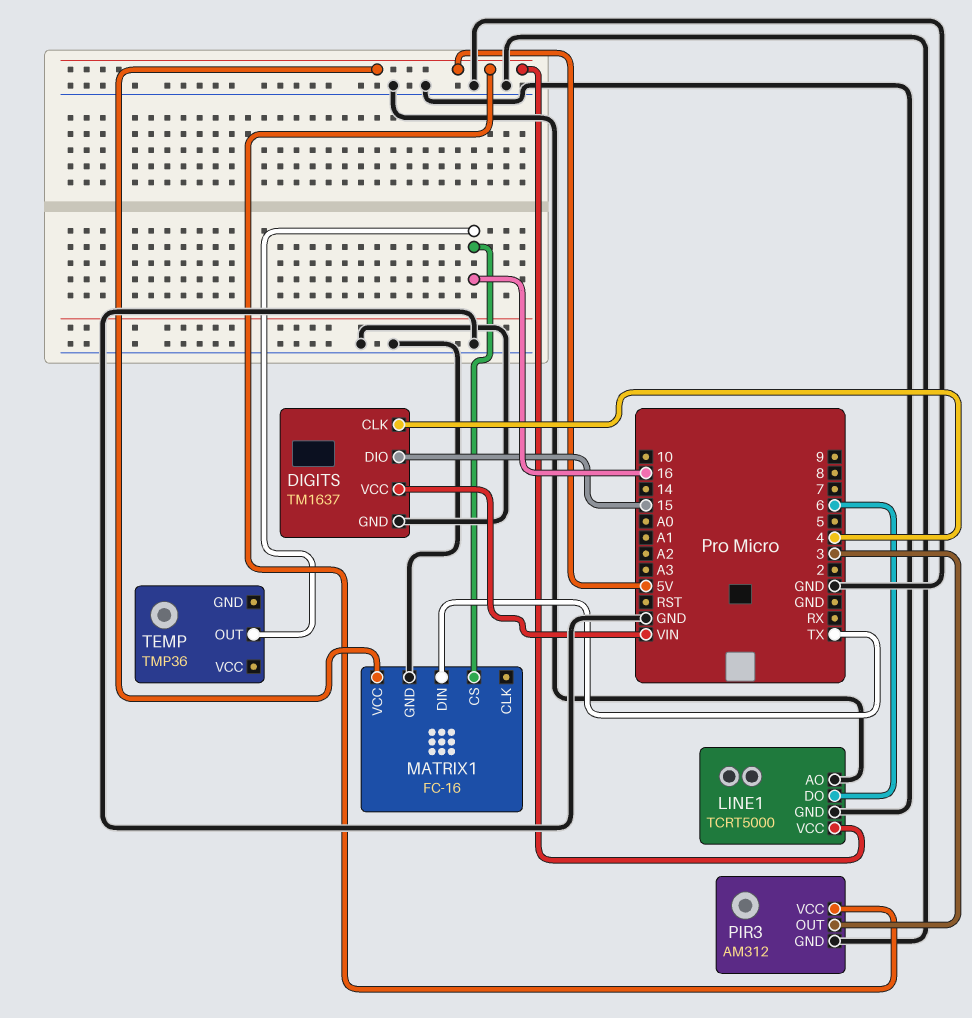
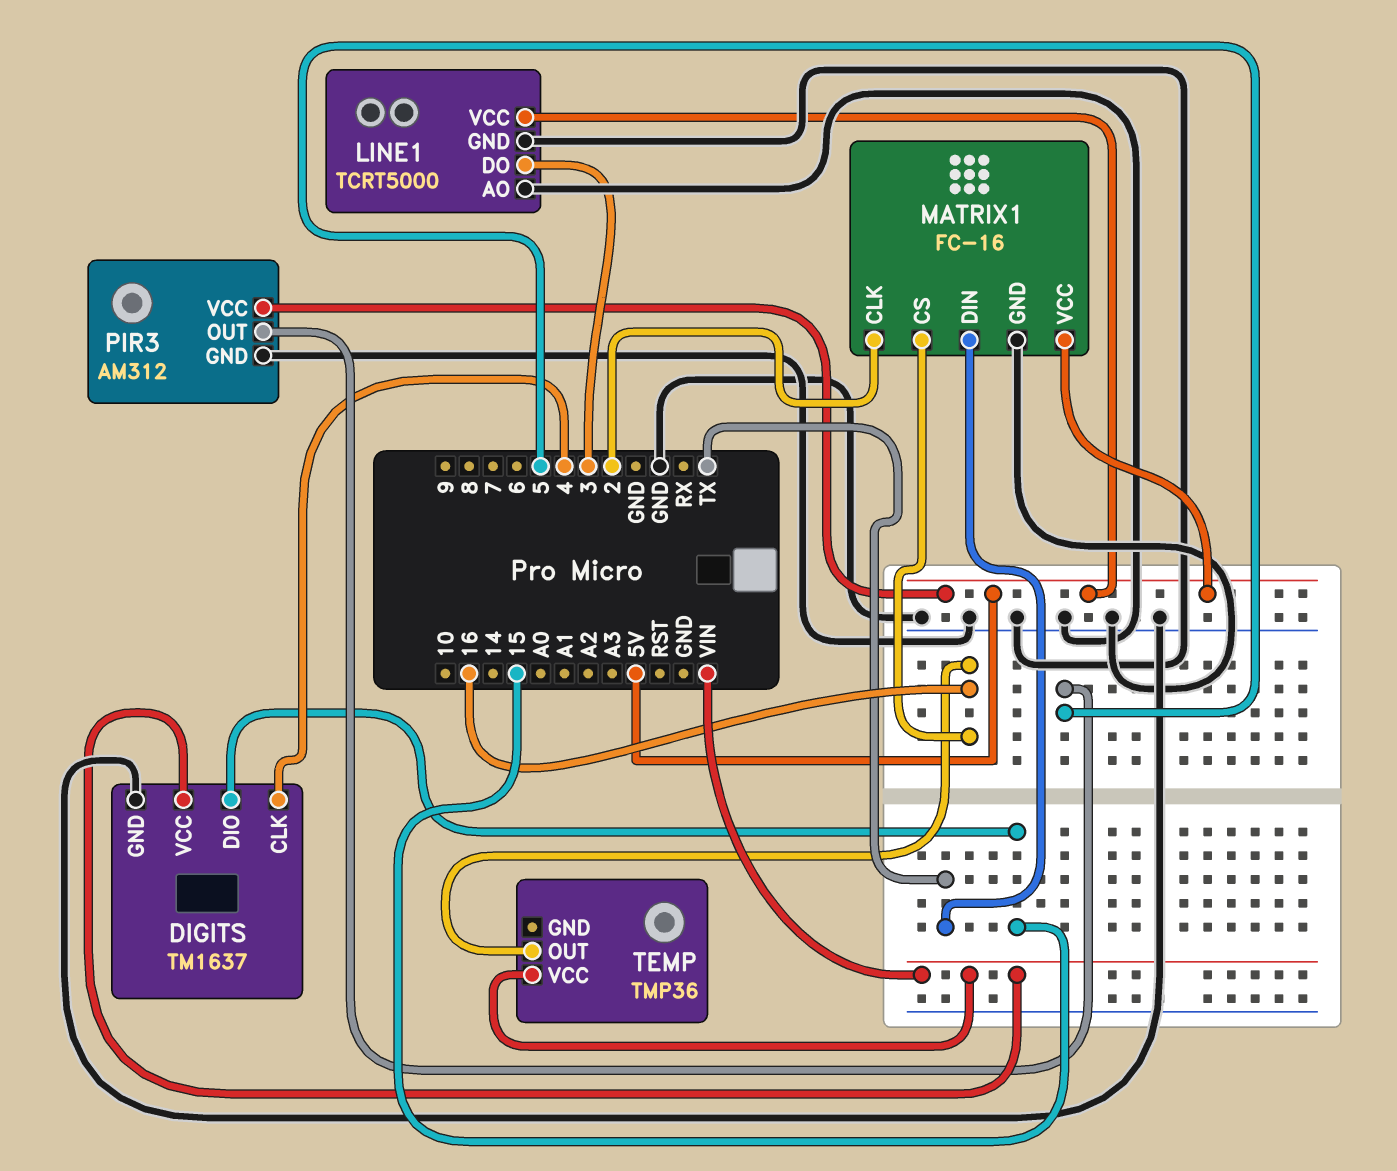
LINE1 pin DO: 6 -> 3
MATRIX1 pin CLK: none -> 2
PIR3 pin OUT: 3 -> 5
TEMP pin VCC: none -> VIN

